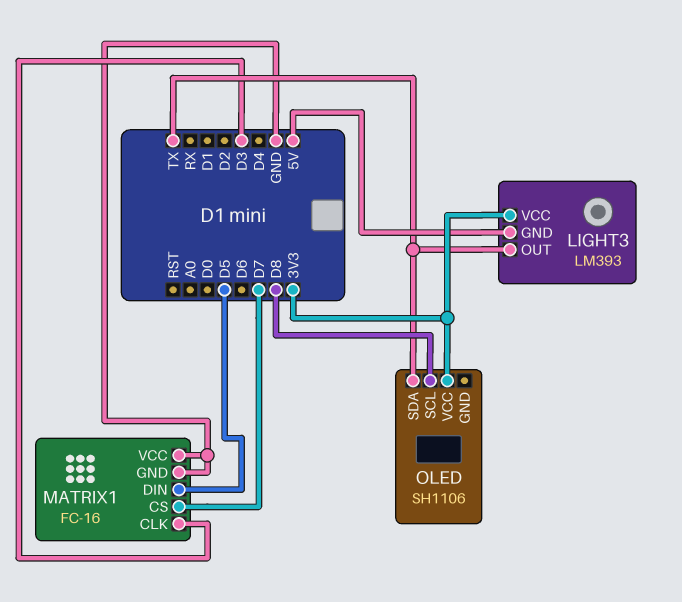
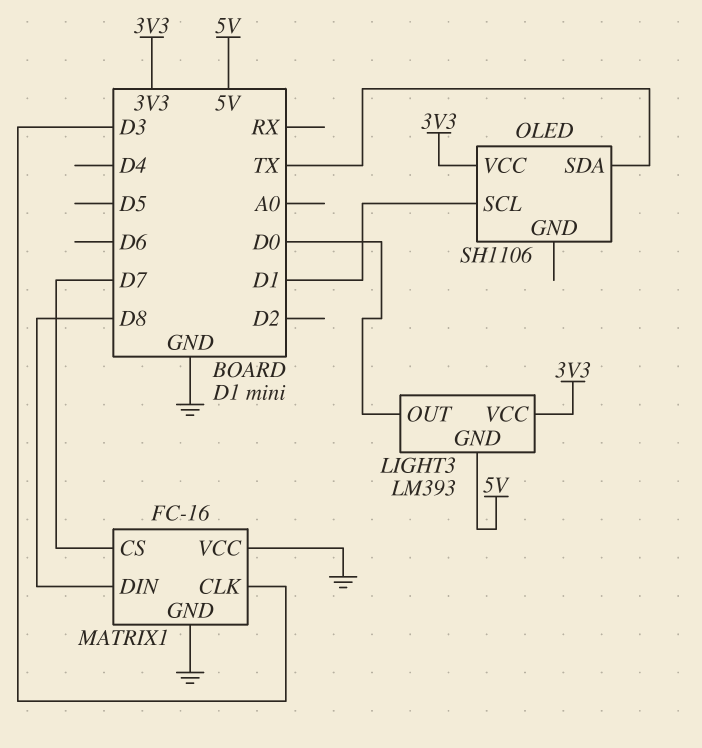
LIGHT3 pin OUT: TX -> D0
MATRIX1 pin DIN: D5 -> D8
OLED pin SCL: D8 -> D1

